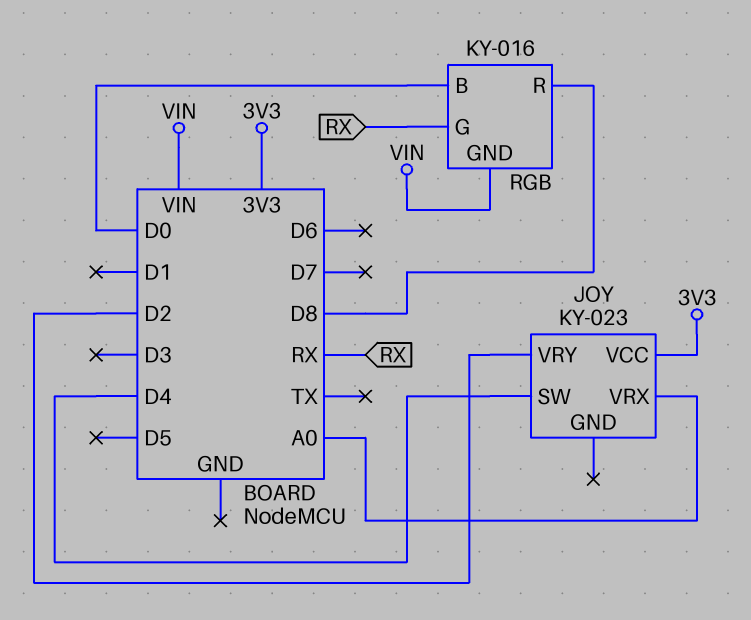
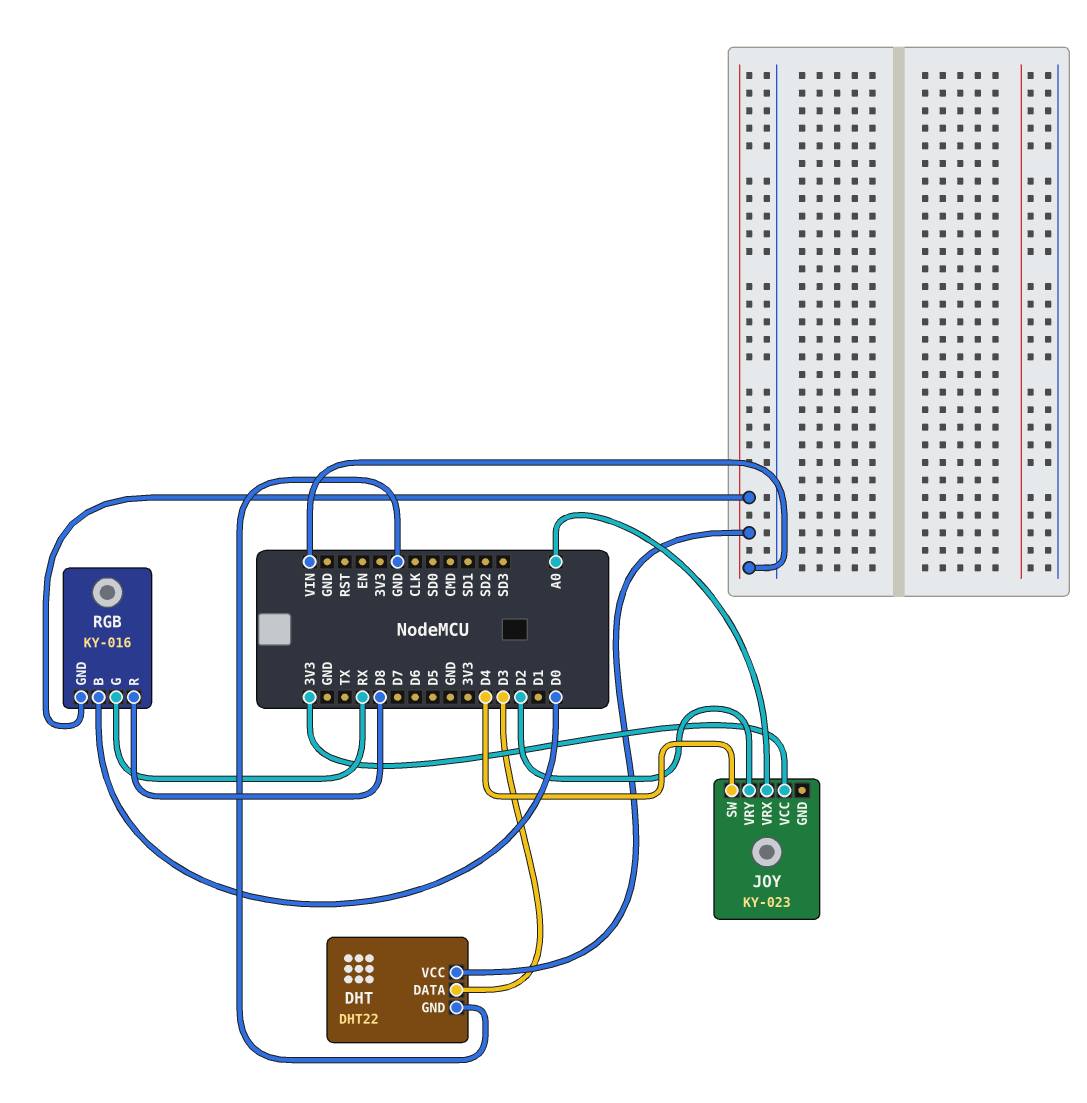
DHT: none -> DHT22
DHT pin DATA: none -> D3
DHT pin GND: none -> GND
DHT pin VCC: none -> VIN

